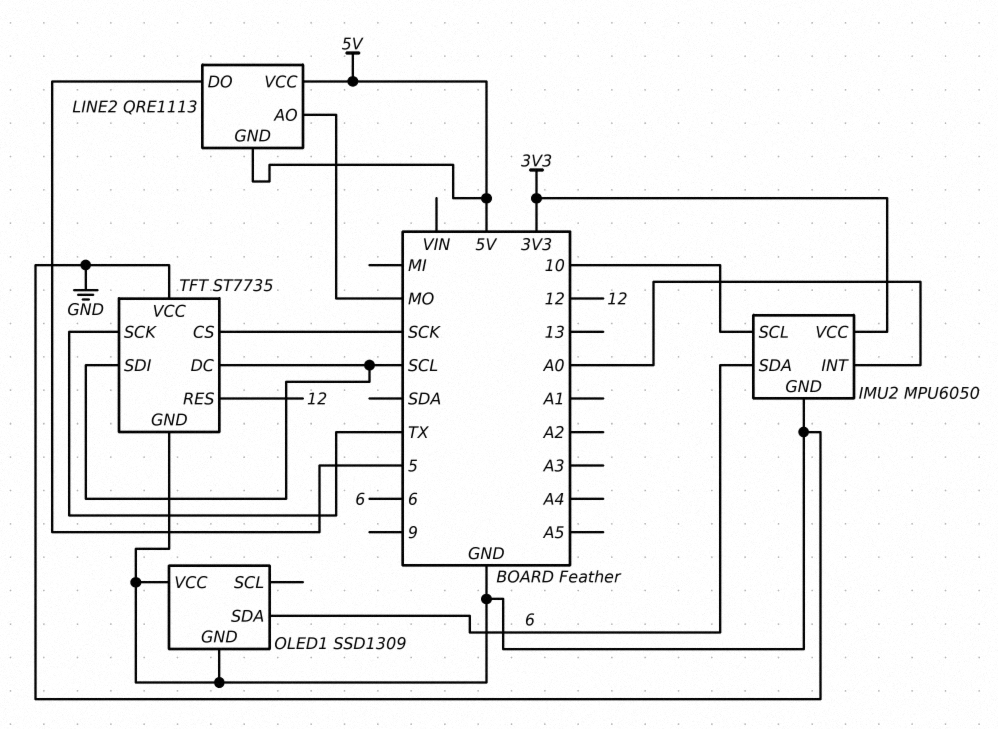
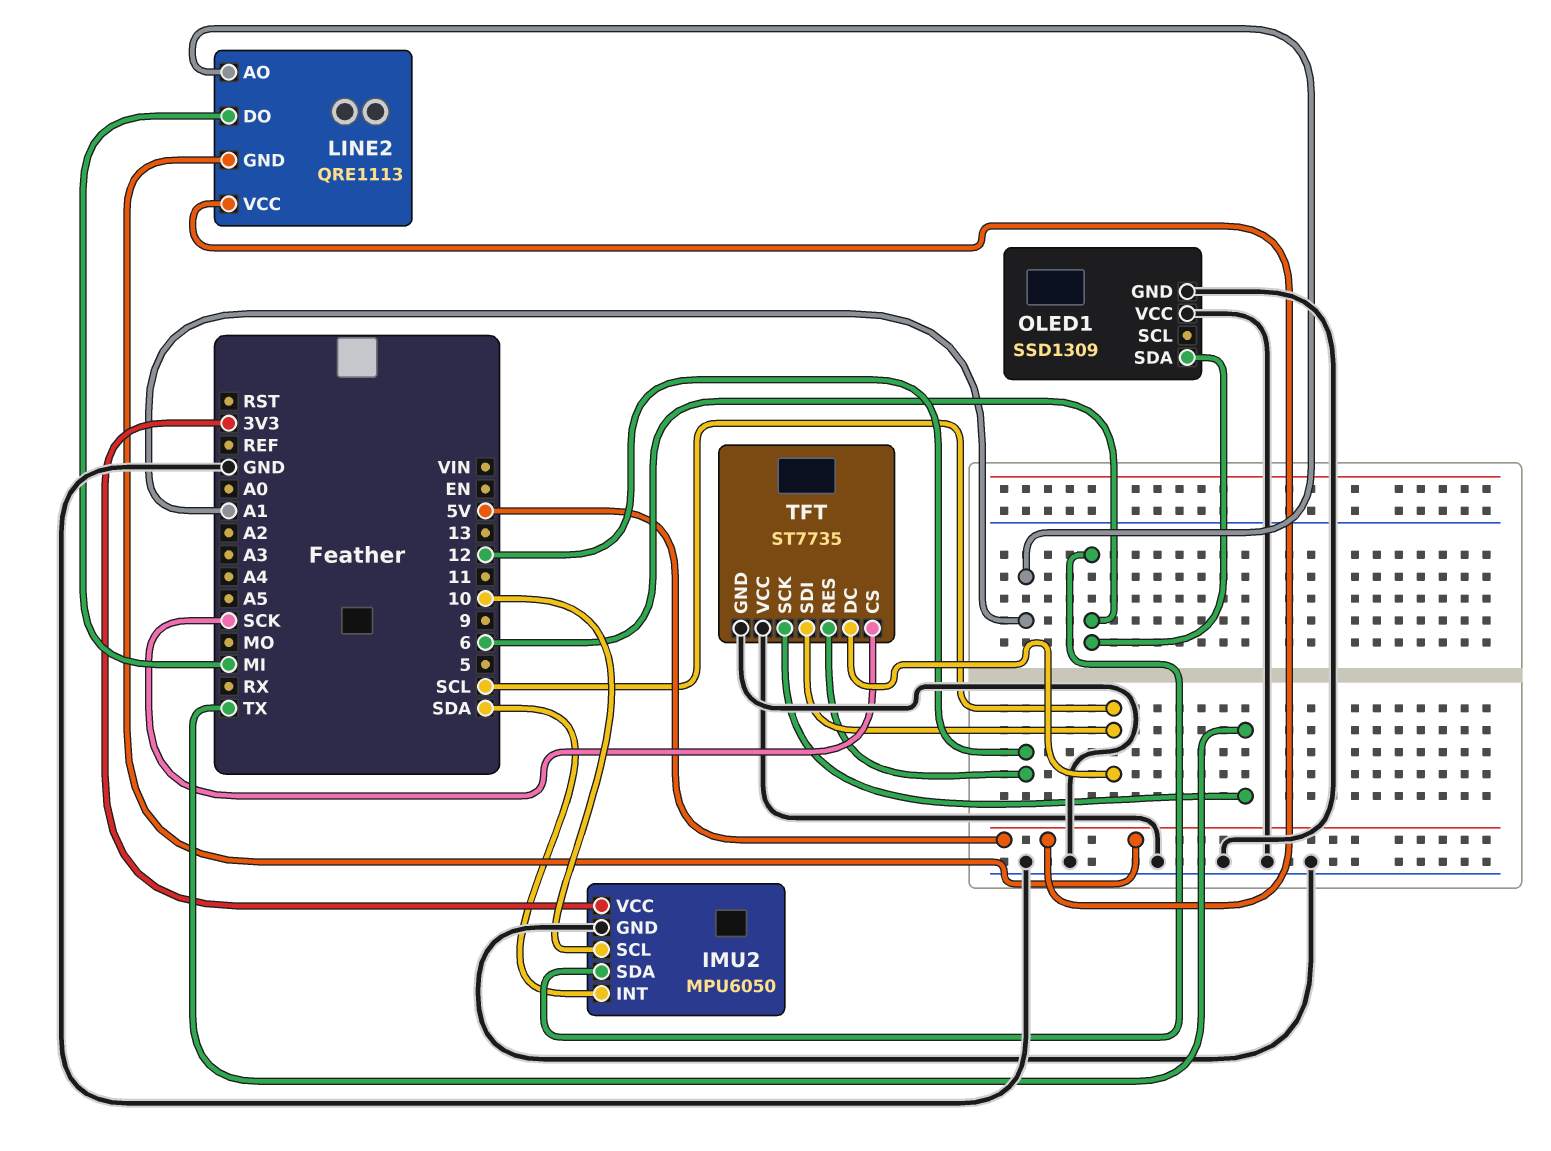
IMU2 pin INT: A0 -> SDA
LINE2 pin AO: MO -> A1
LINE2 pin DO: 5 -> MI

